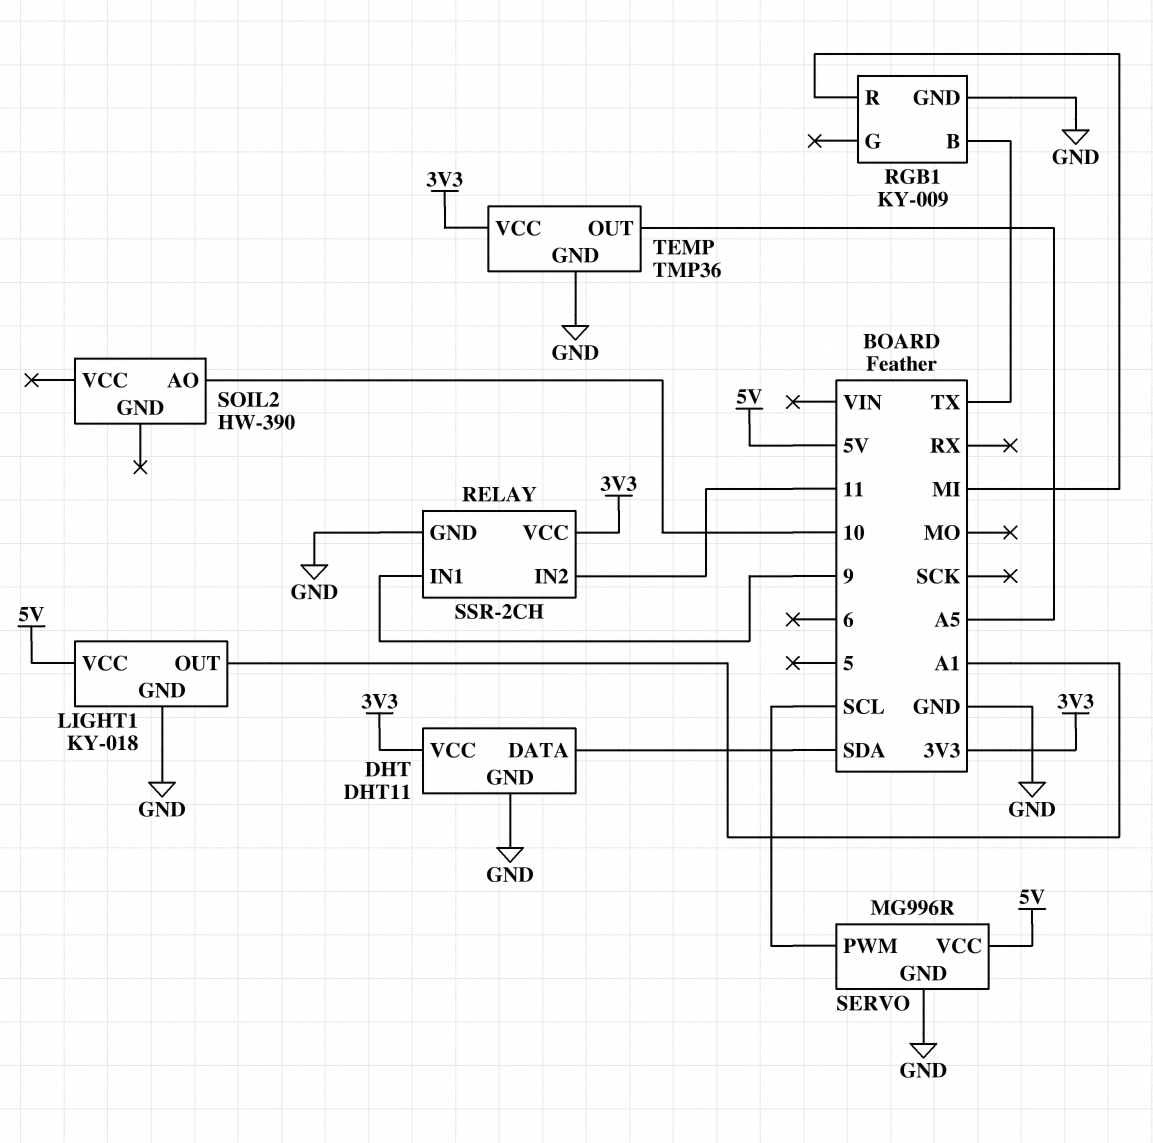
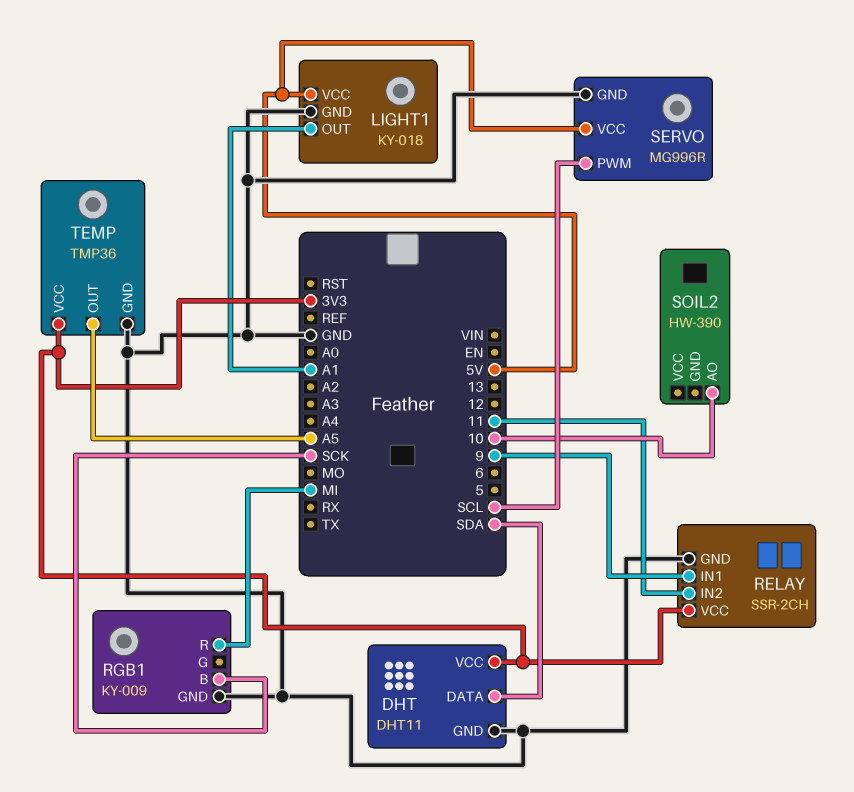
RGB1 pin B: TX -> SCK

